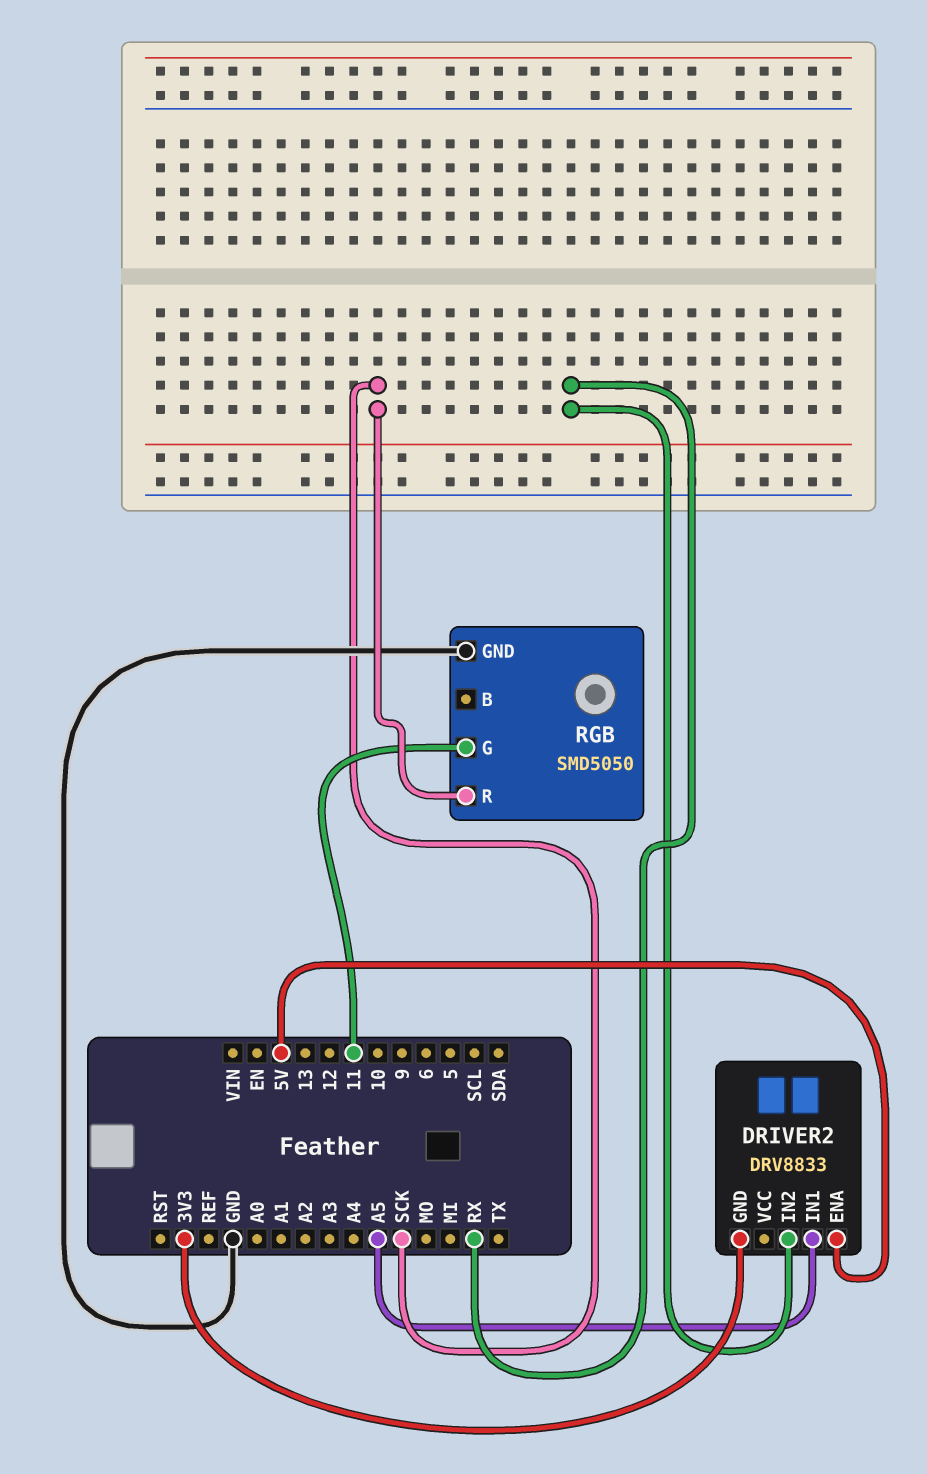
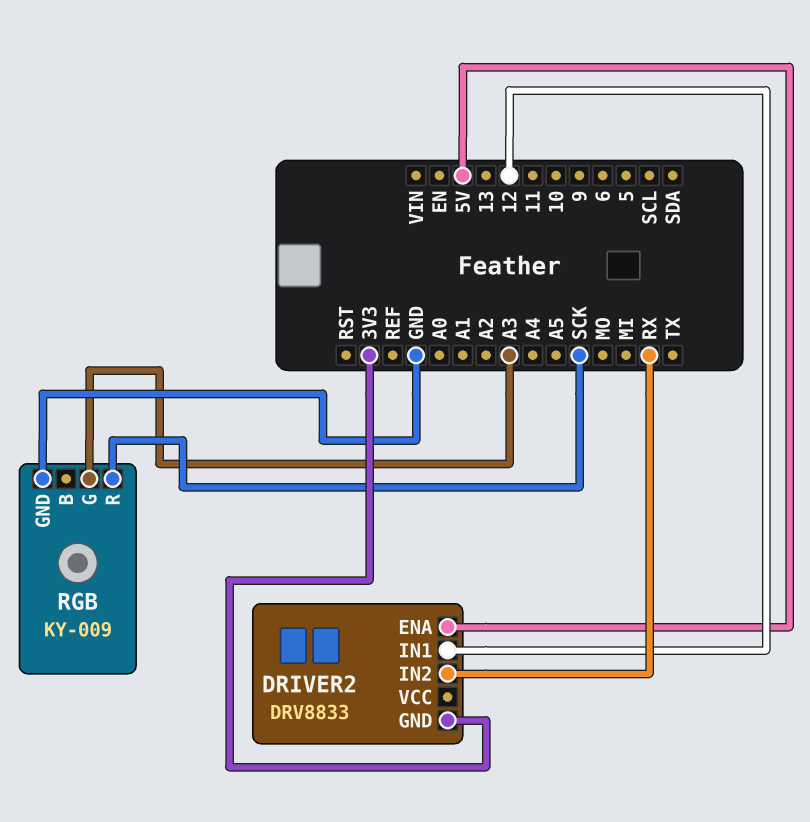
DRIVER2 pin IN1: A5 -> 12
RGB: SMD5050 -> KY-009
RGB pin G: 11 -> A3

